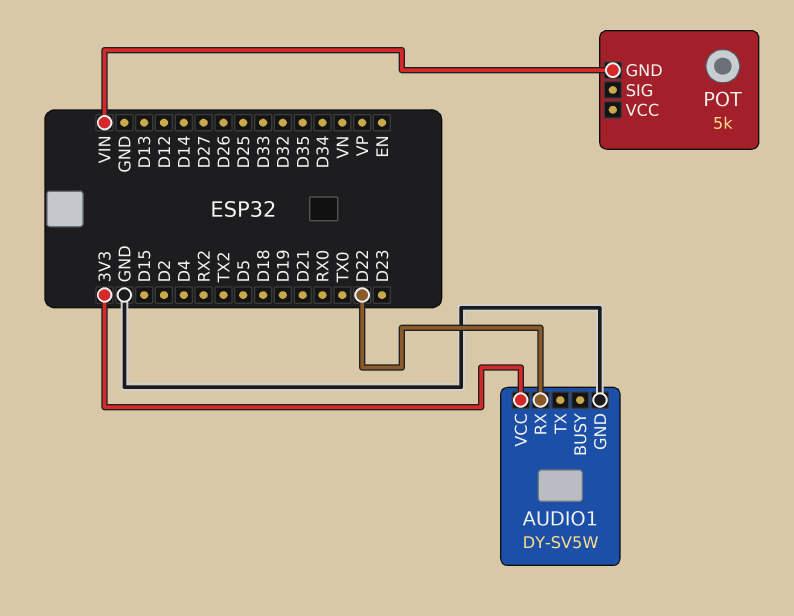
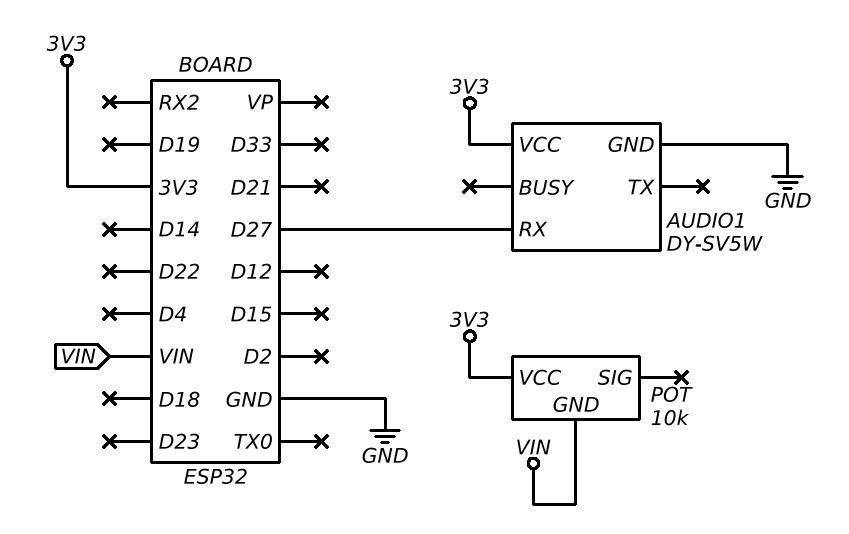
AUDIO1 pin RX: D22 -> D27
POT: 5k -> 10k
POT pin VCC: none -> 3V3

